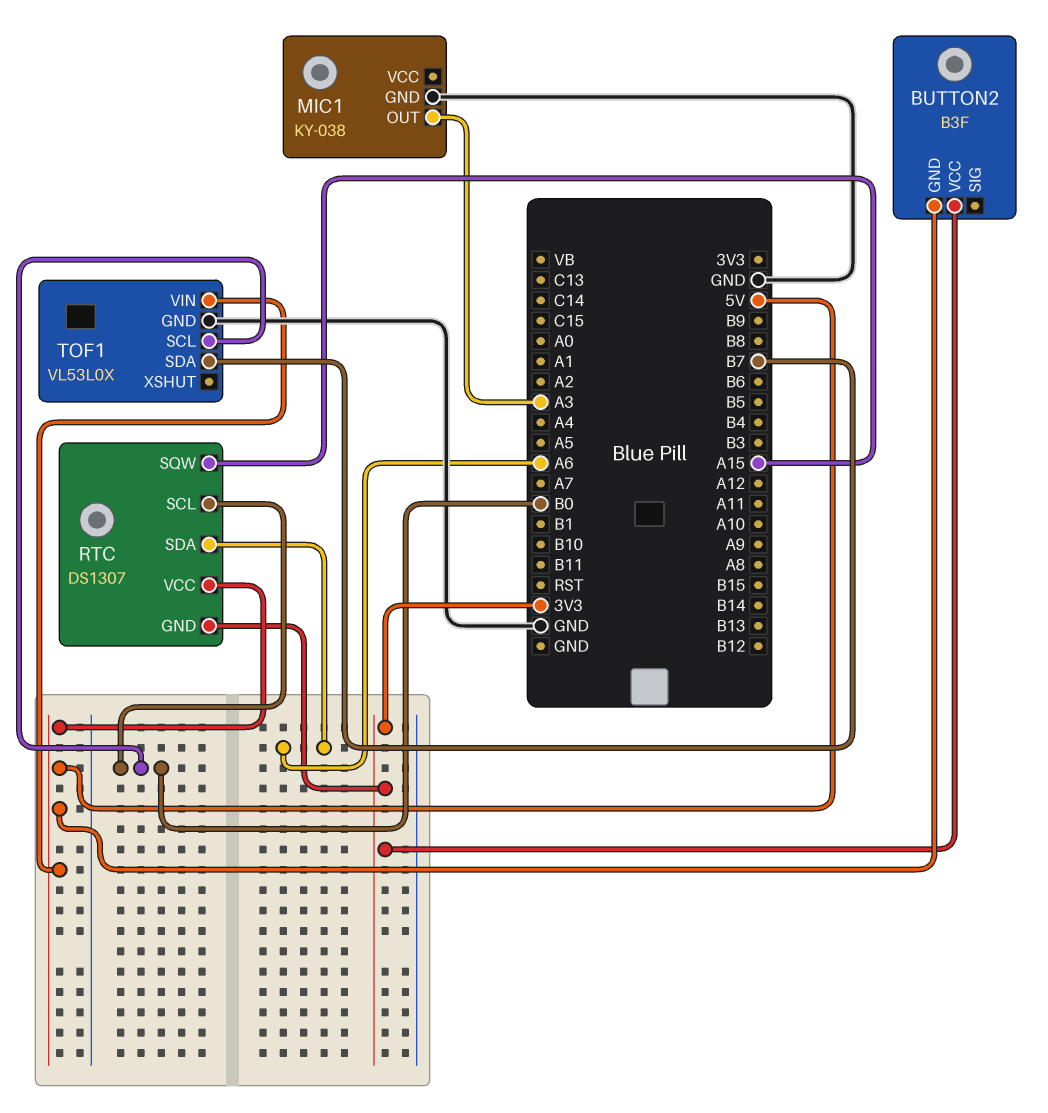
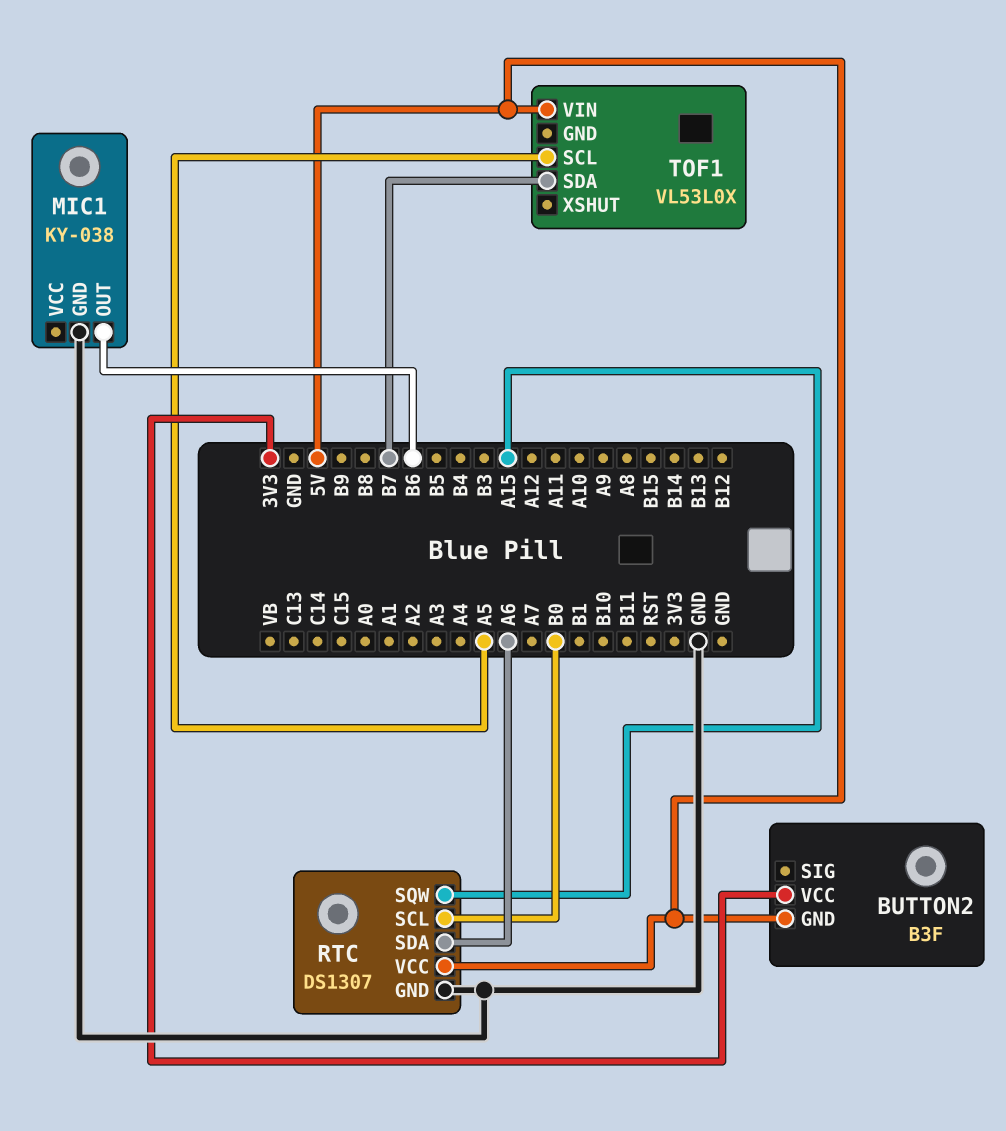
MIC1 pin OUT: A3 -> B6
RTC pin GND: 3V3 -> GND
TOF1 pin GND: GND -> none
TOF1 pin SCL: B0 -> A5

